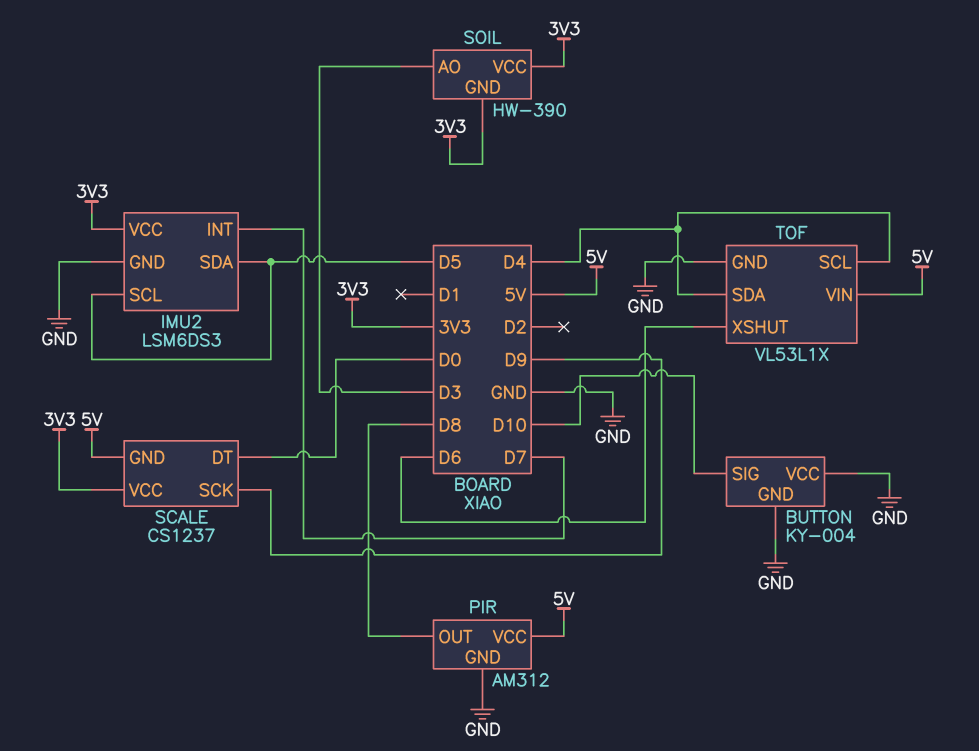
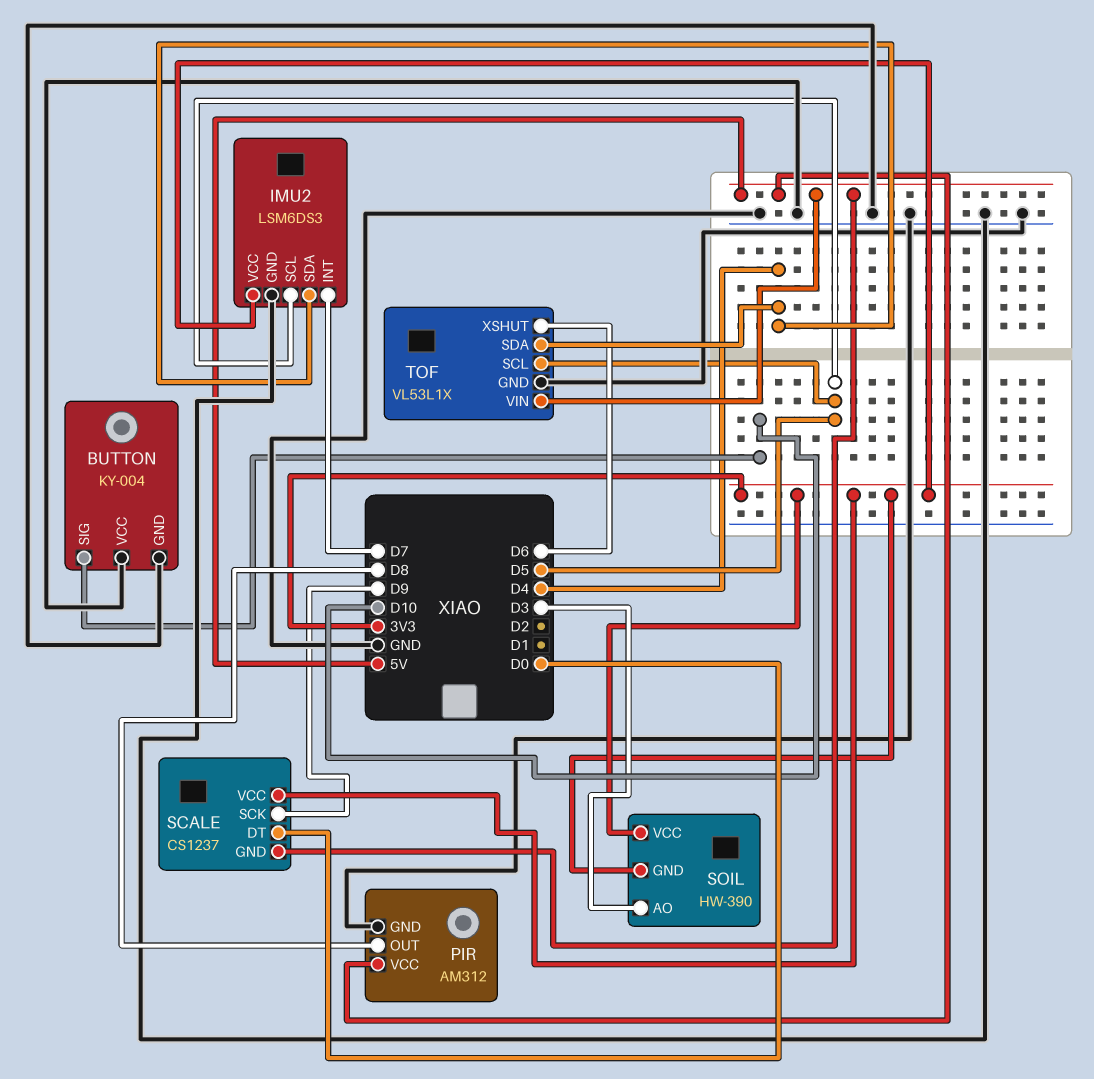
IMU2 pin SDA: D5 -> D4
TOF pin SCL: D4 -> D5

